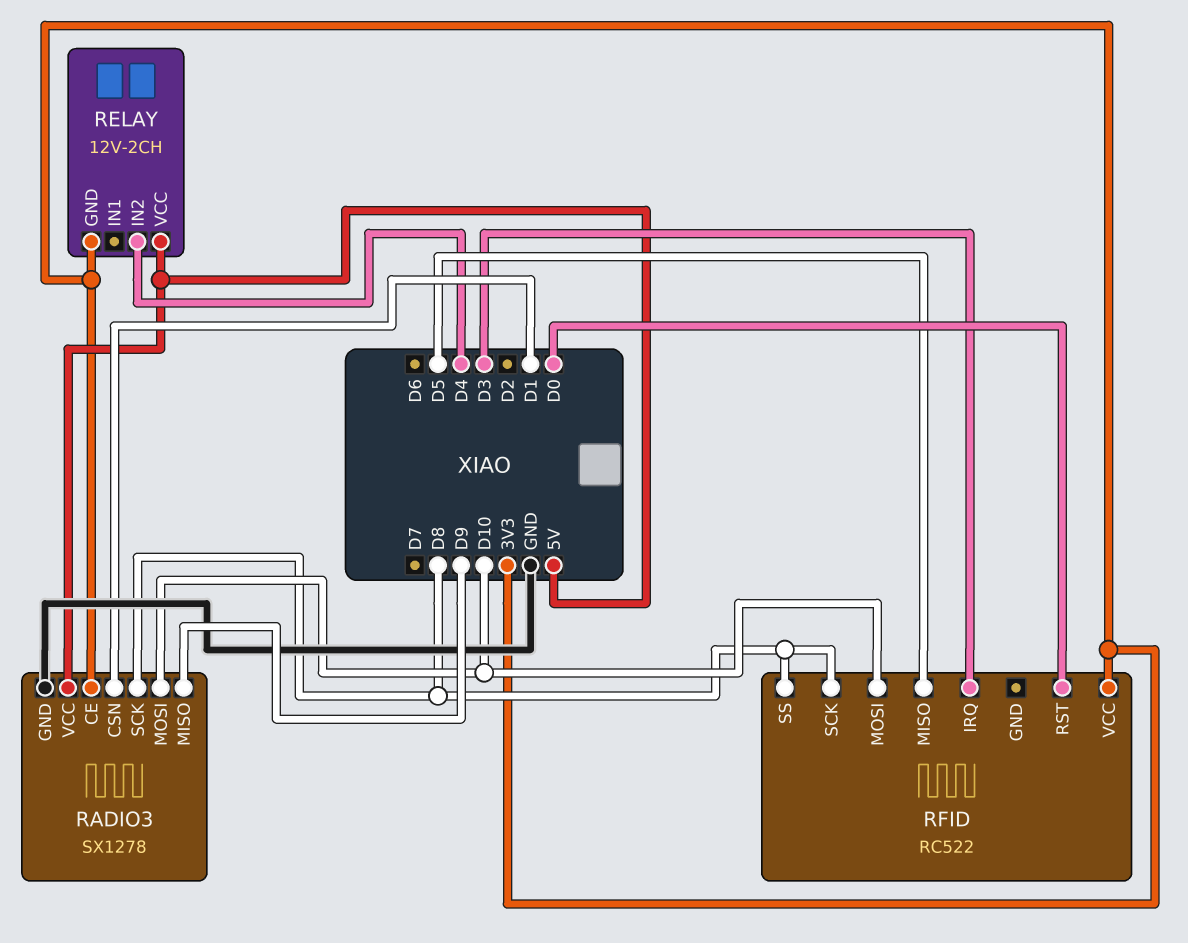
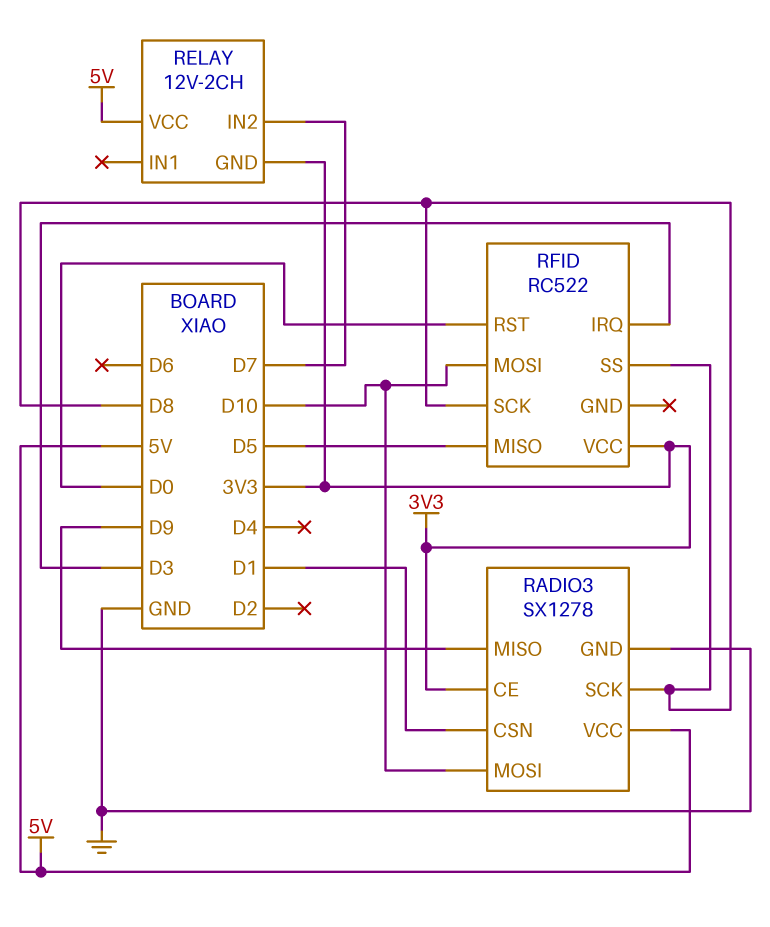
RELAY pin IN2: D4 -> D7

